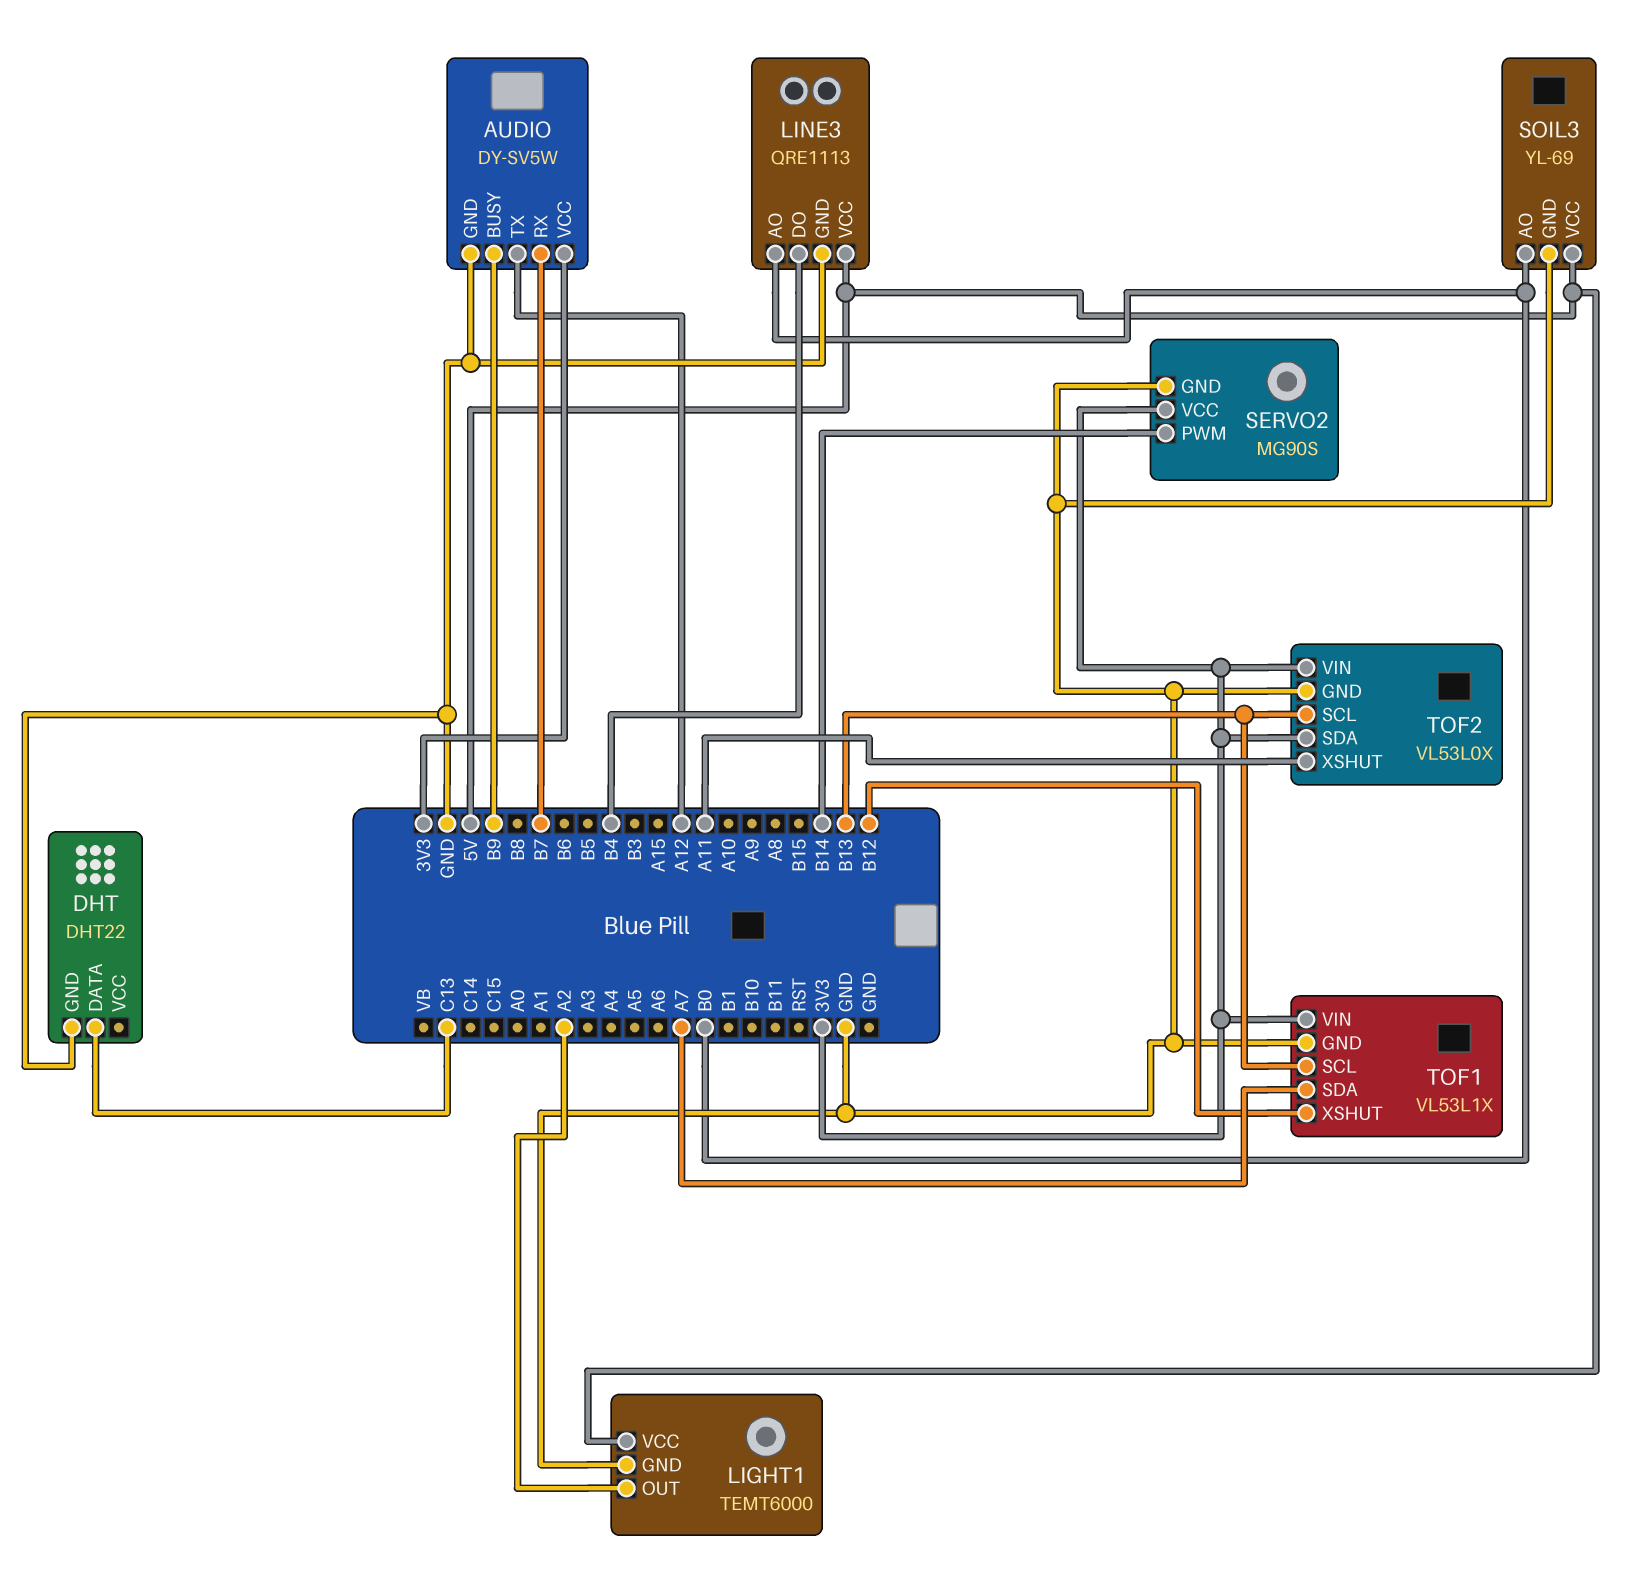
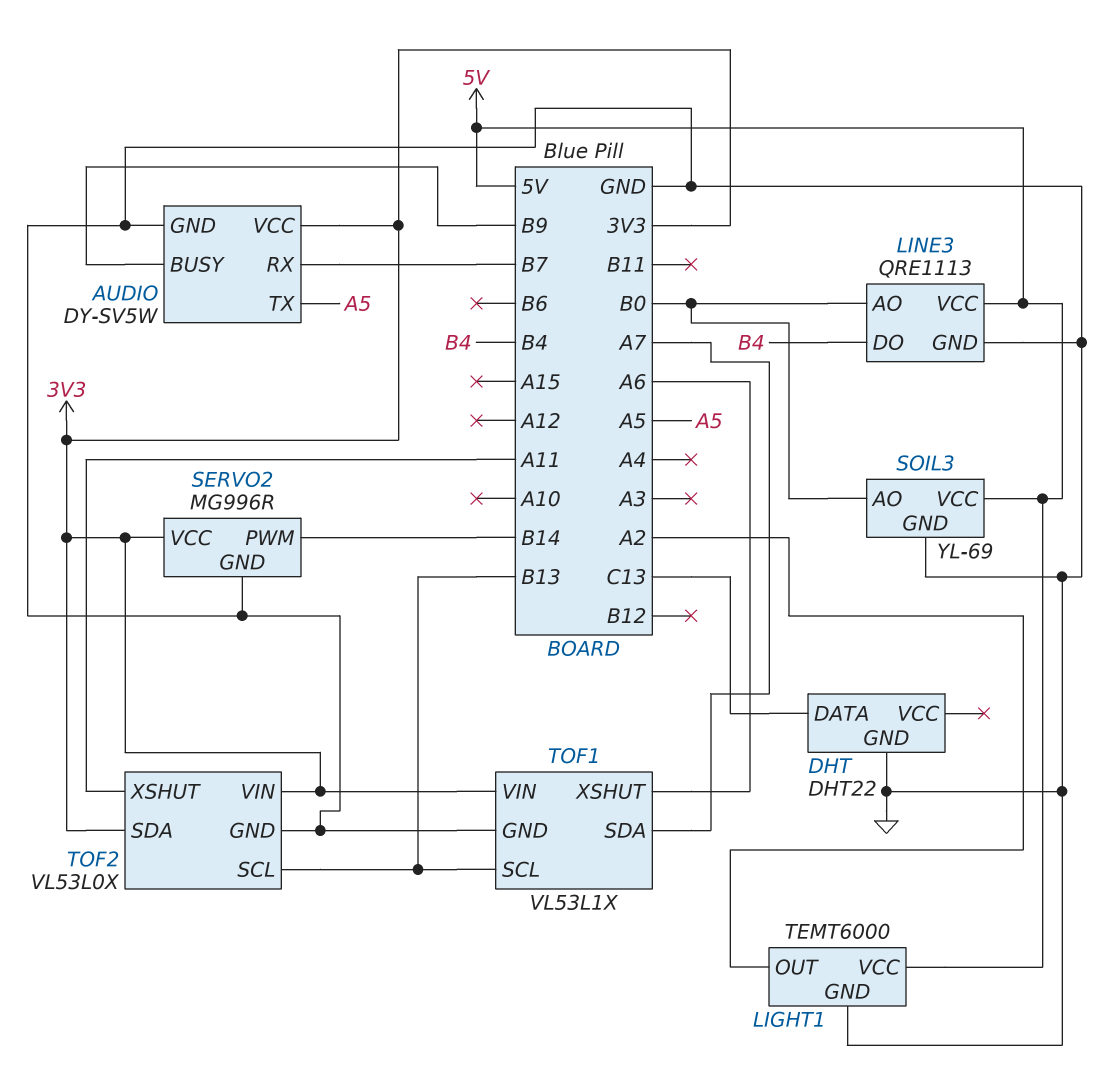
AUDIO pin TX: A12 -> A5
SERVO2: MG90S -> MG996R
TOF1 pin XSHUT: B12 -> A6

